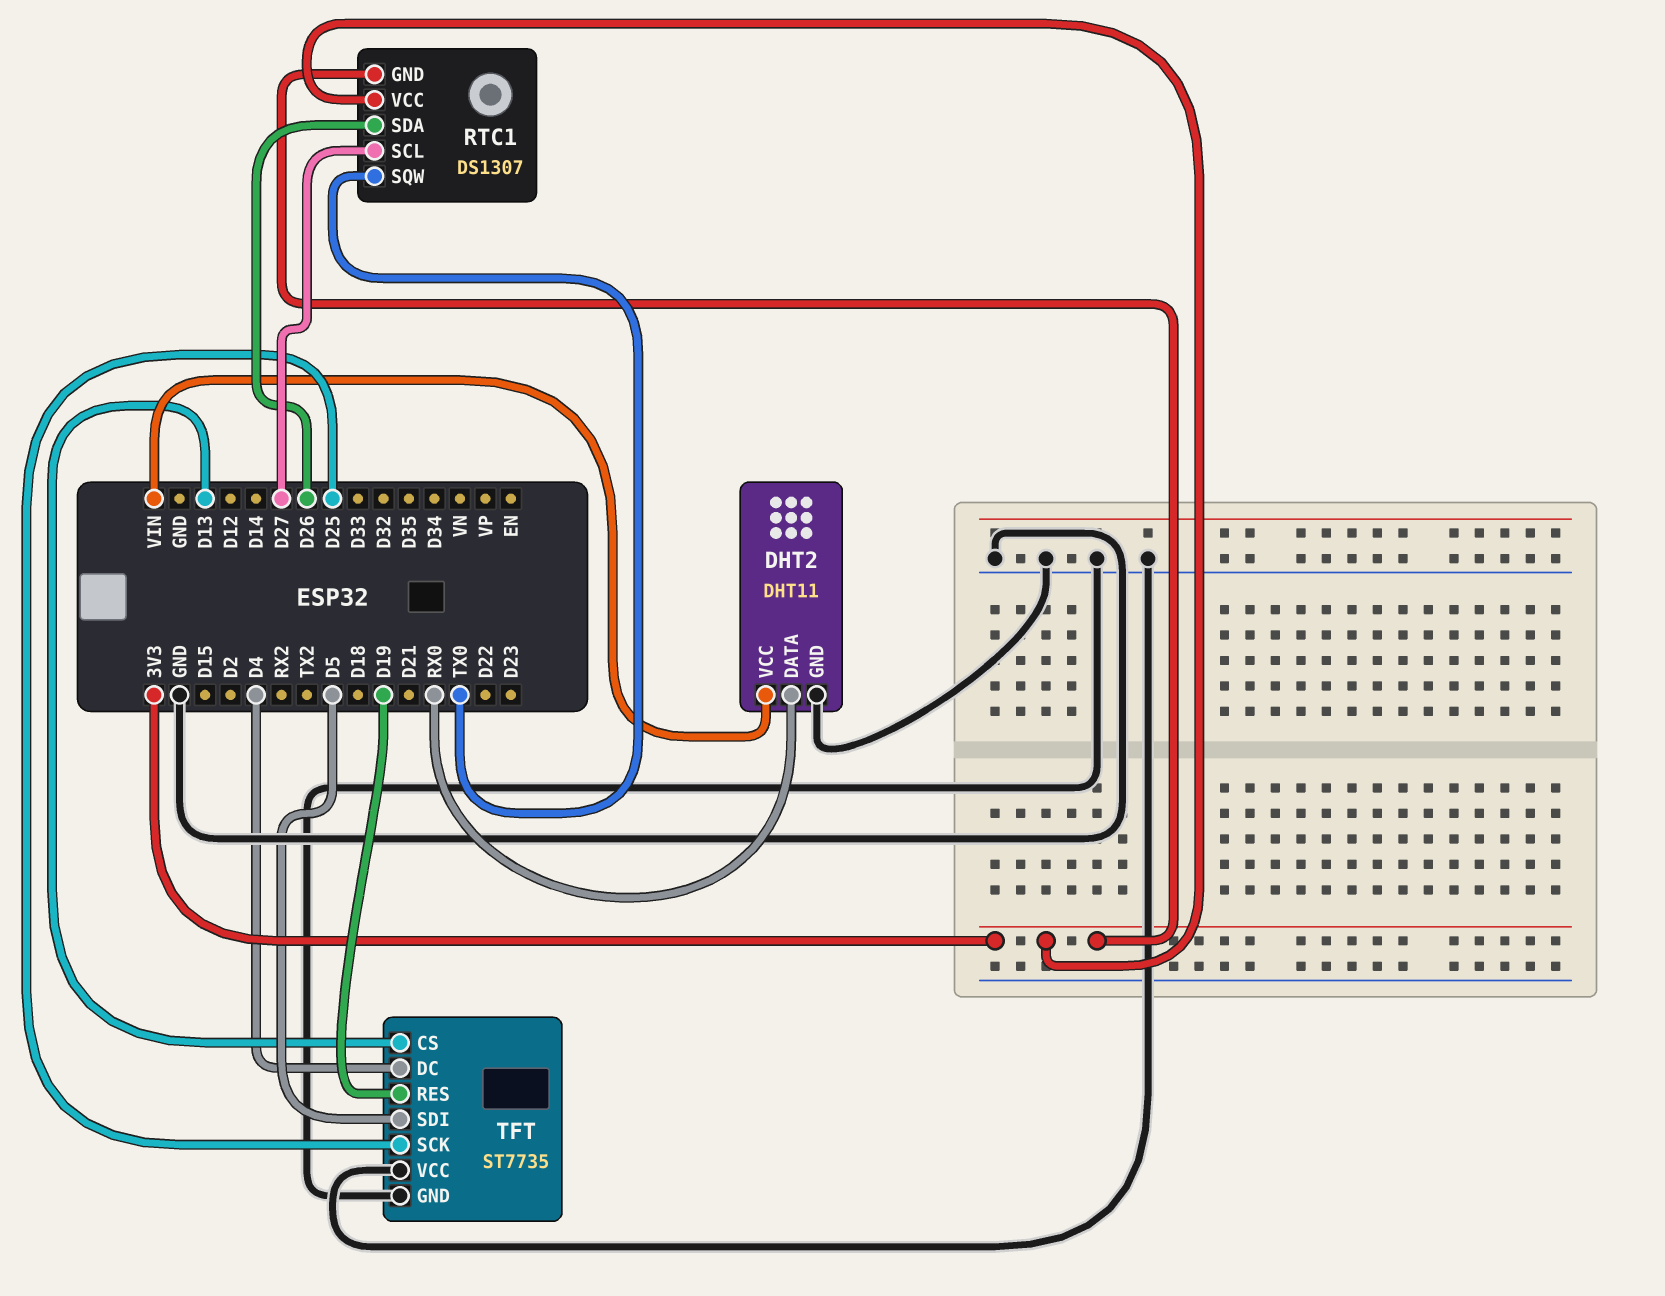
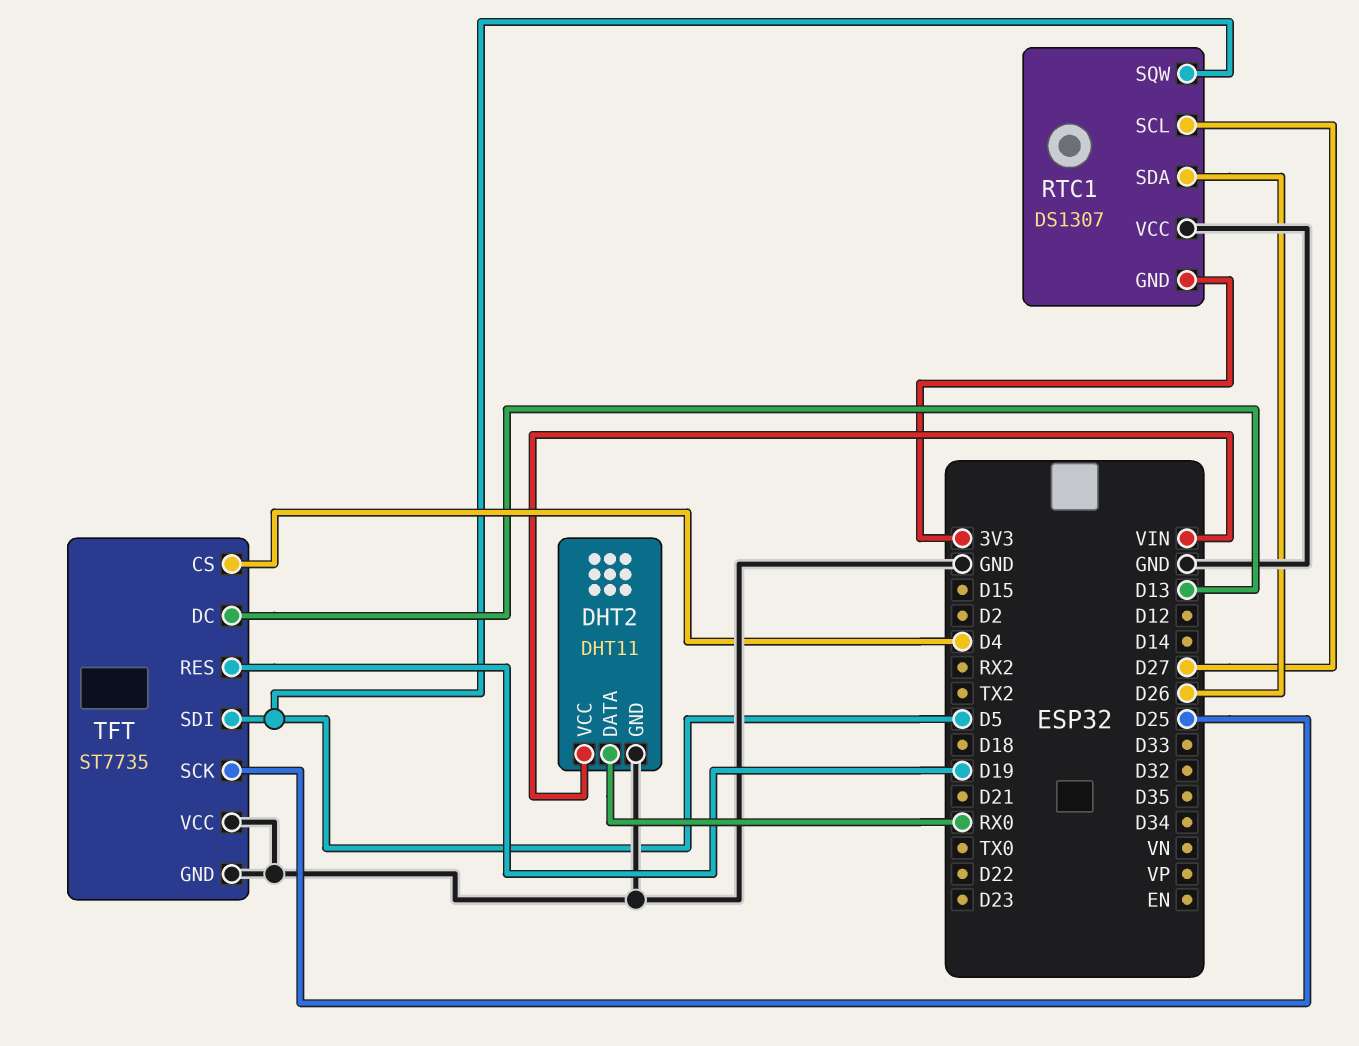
RTC1 pin SQW: TX0 -> D5
RTC1 pin VCC: 3V3 -> GND
TFT pin CS: D13 -> D4
TFT pin DC: D4 -> D13

